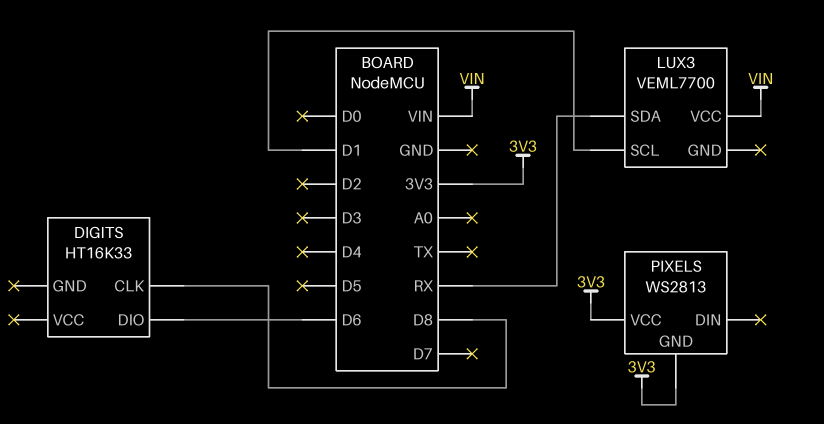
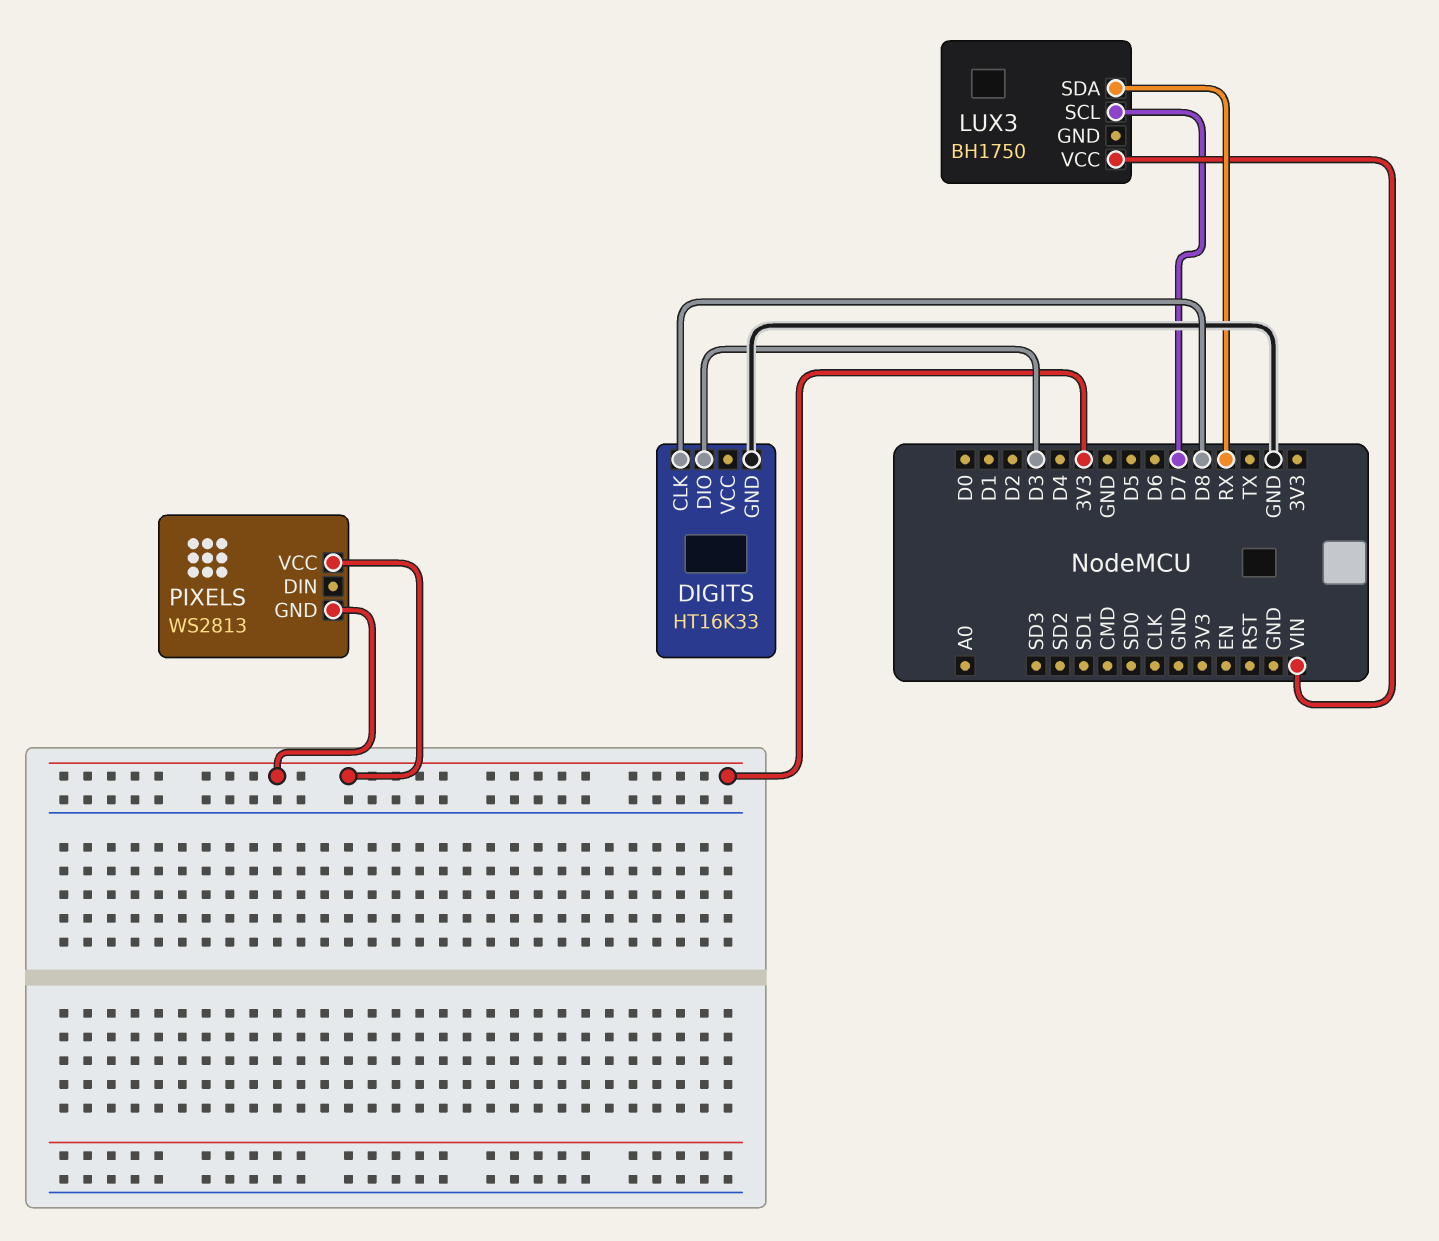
DIGITS pin DIO: D6 -> D3
DIGITS pin GND: none -> GND
LUX3: VEML7700 -> BH1750
LUX3 pin SCL: D1 -> D7

